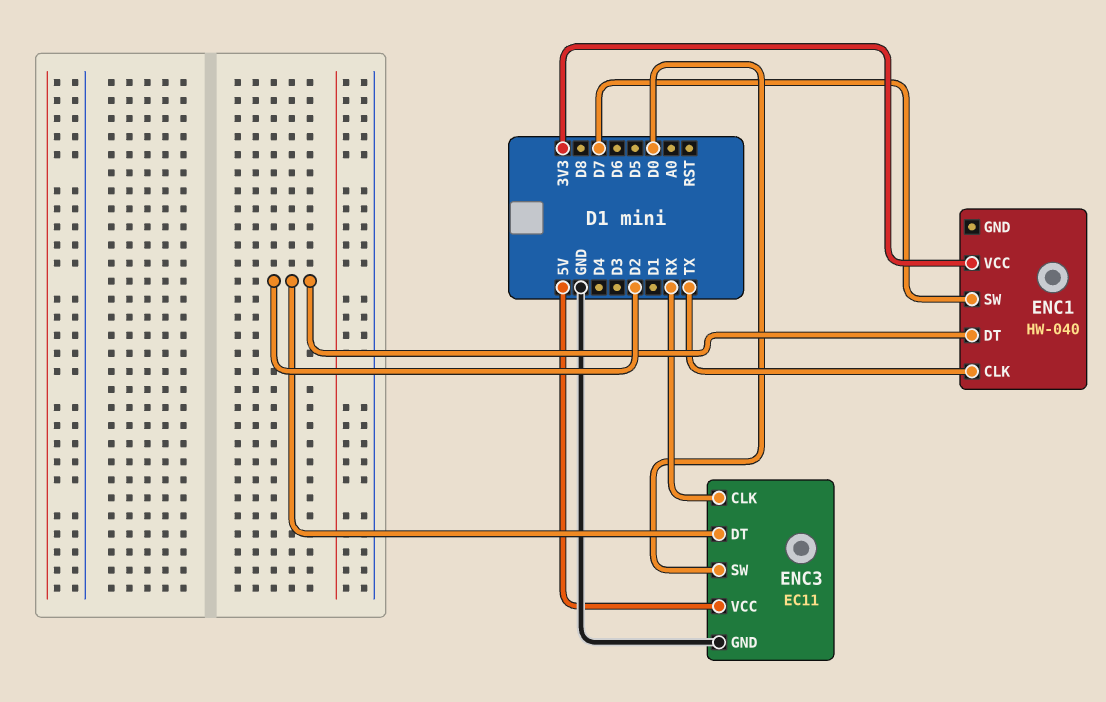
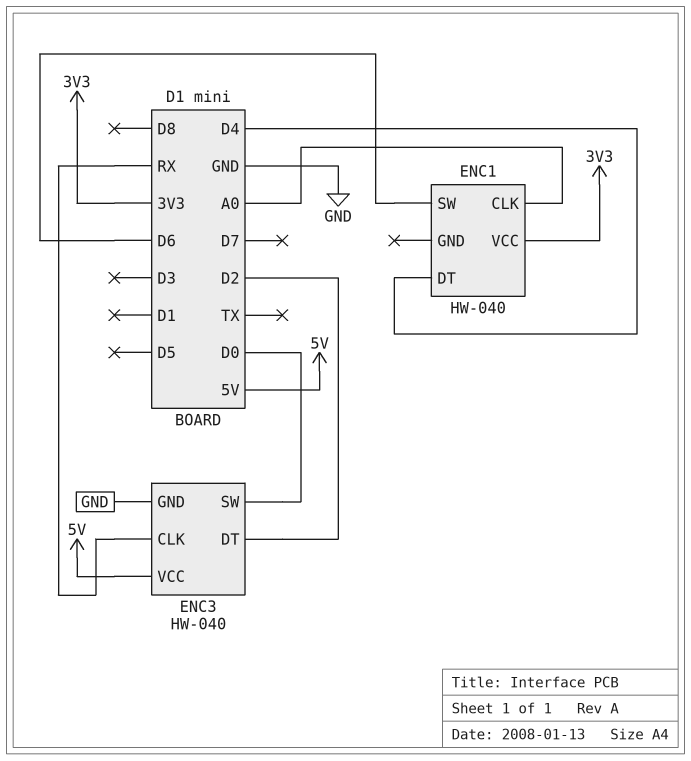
ENC1 pin CLK: TX -> A0
ENC1 pin DT: D2 -> D4
ENC1 pin SW: D7 -> D6
ENC3: EC11 -> HW-040

